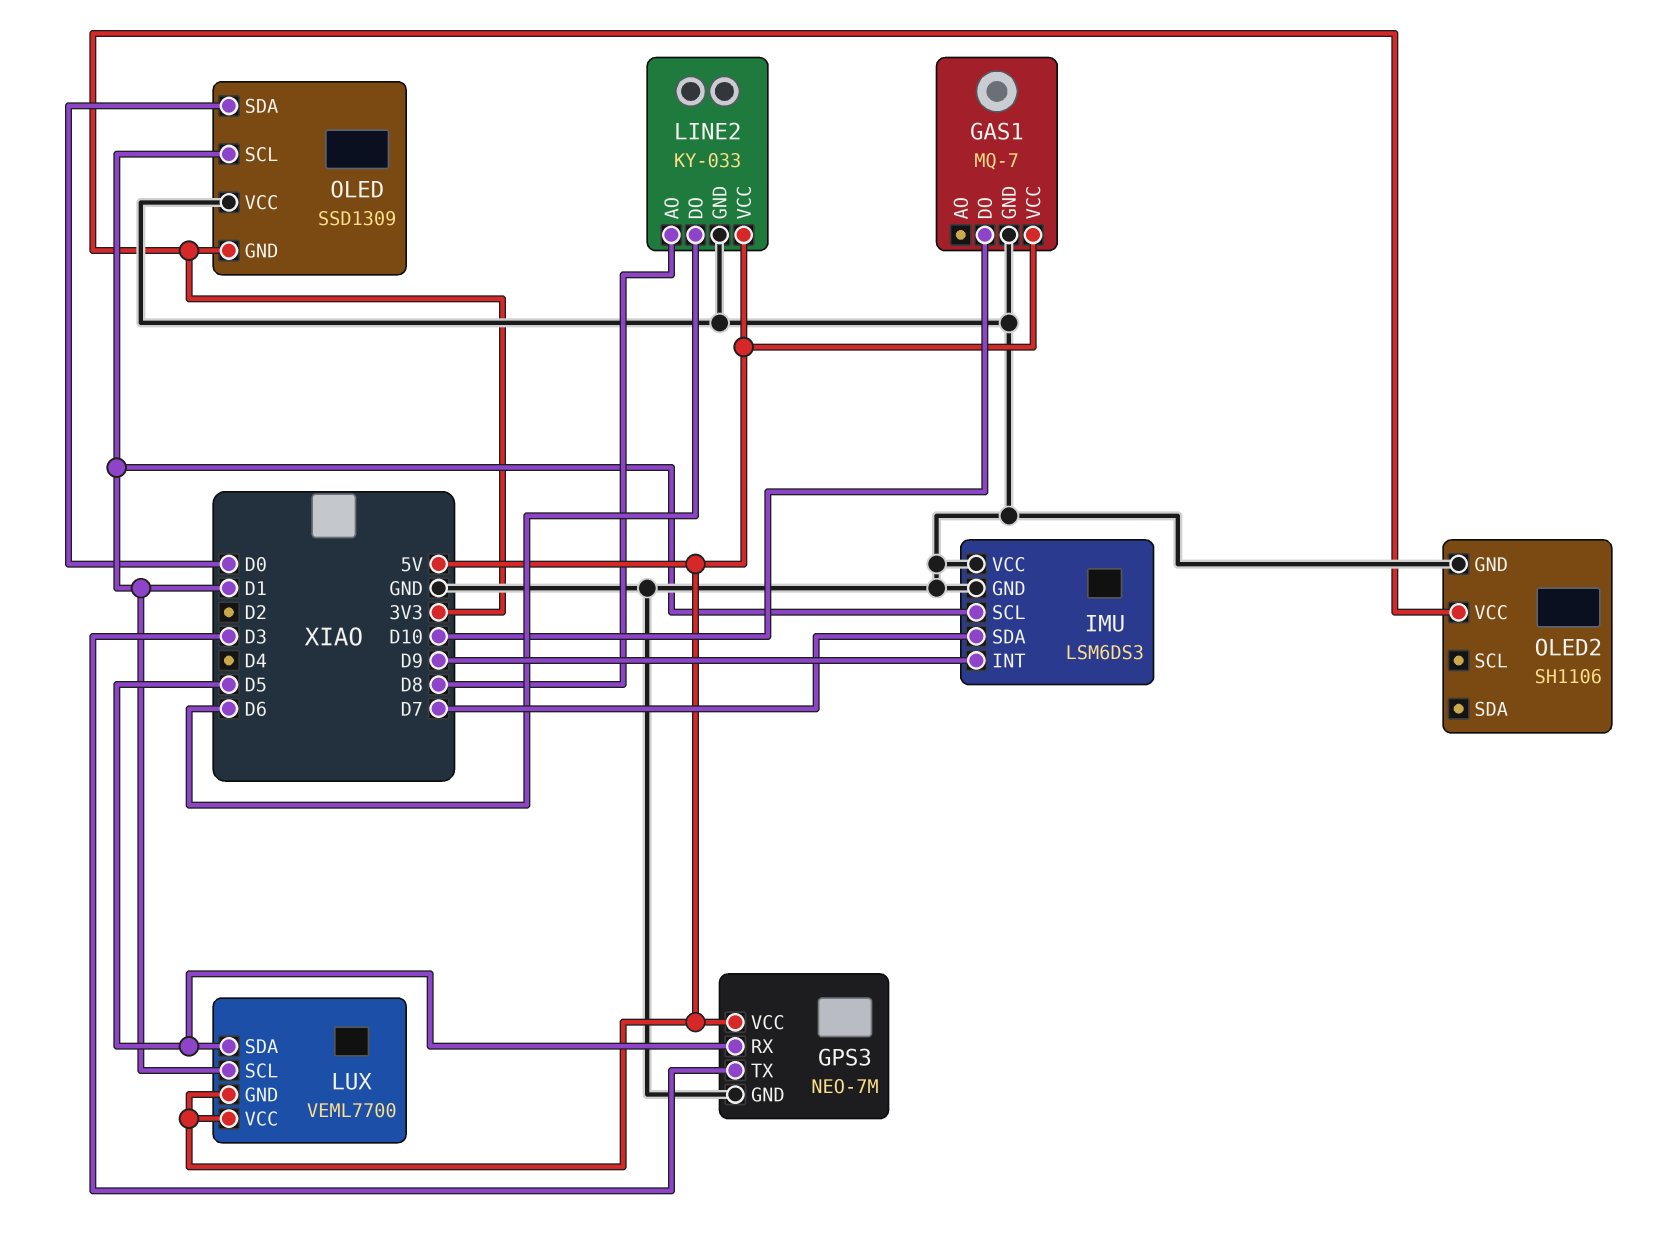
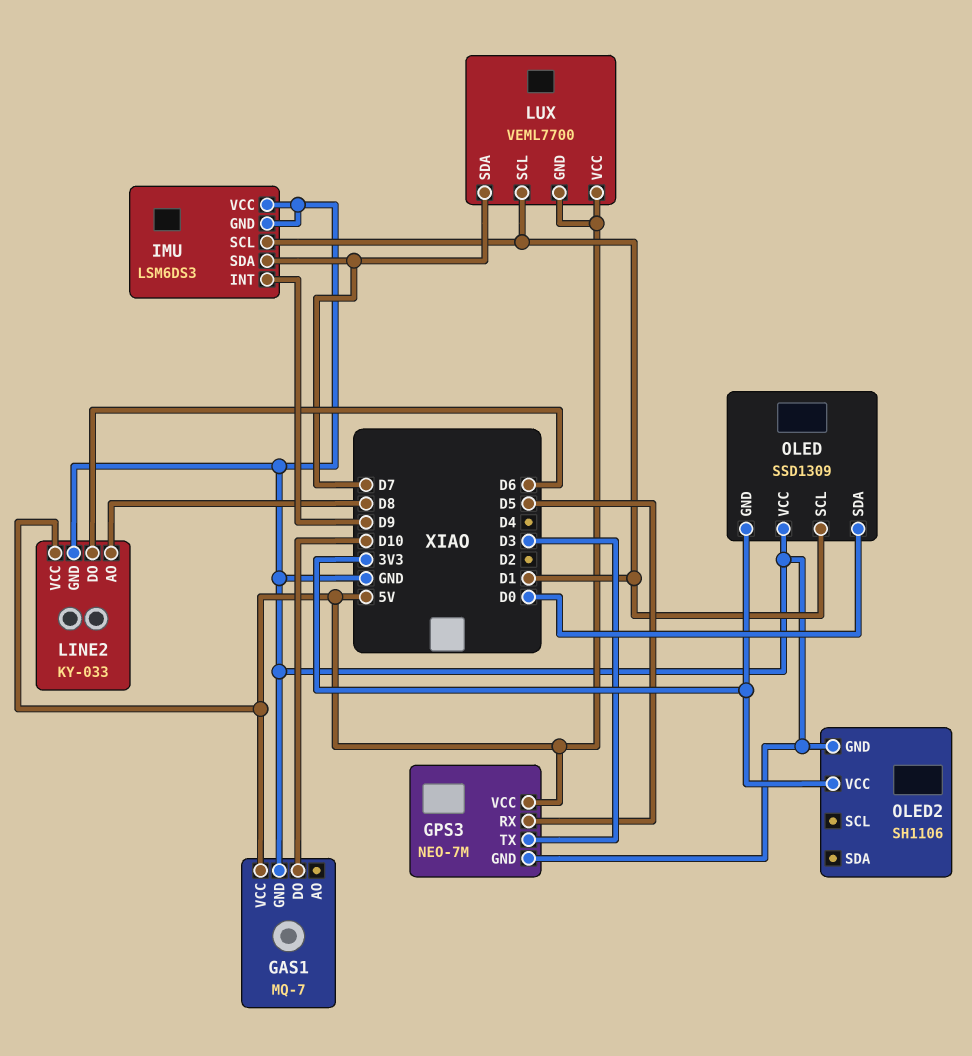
LUX pin SDA: D5 -> D7

